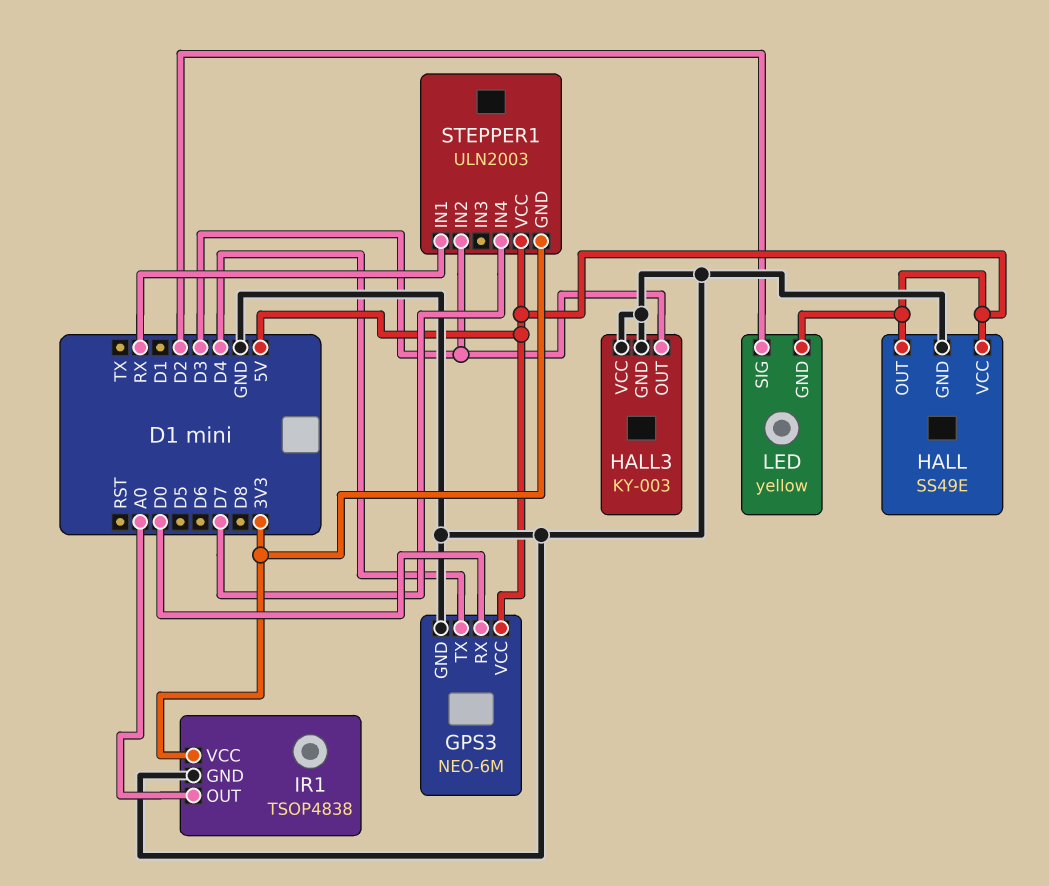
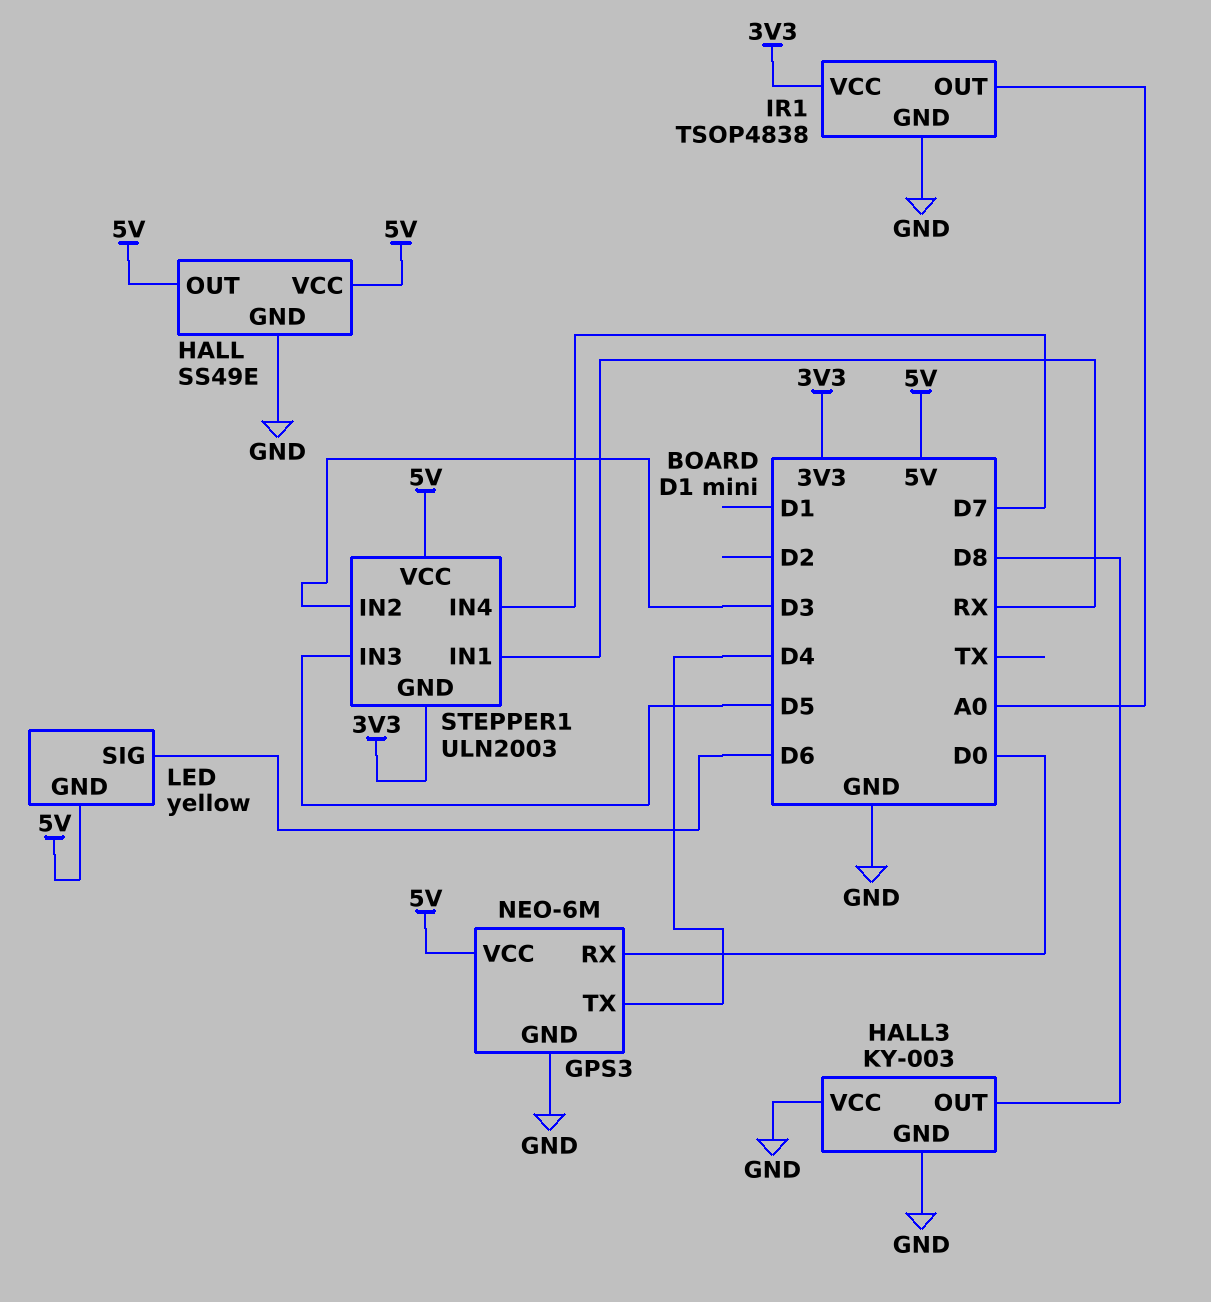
HALL3 pin OUT: D3 -> D8
LED pin SIG: D2 -> D6
STEPPER1 pin IN3: none -> D5

